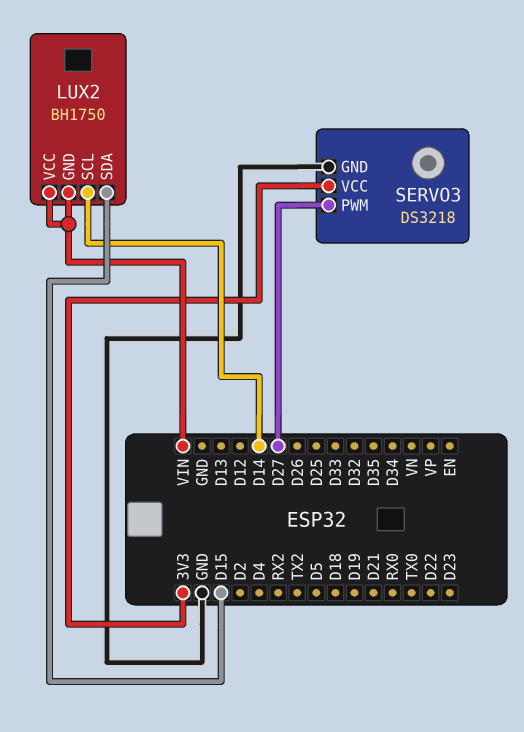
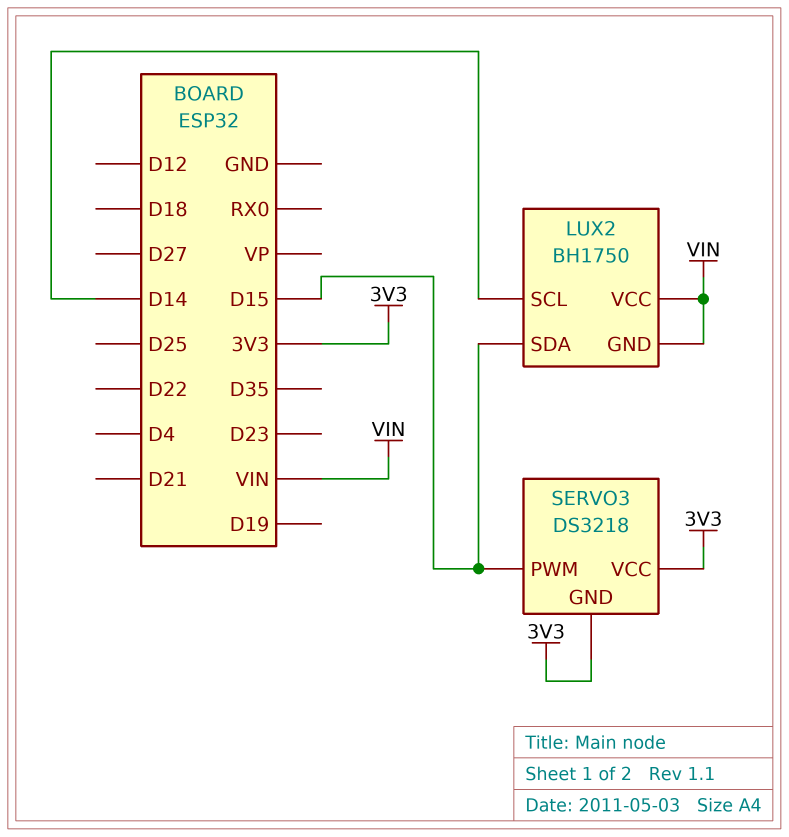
SERVO3 pin GND: GND -> 3V3
SERVO3 pin PWM: D27 -> D15

